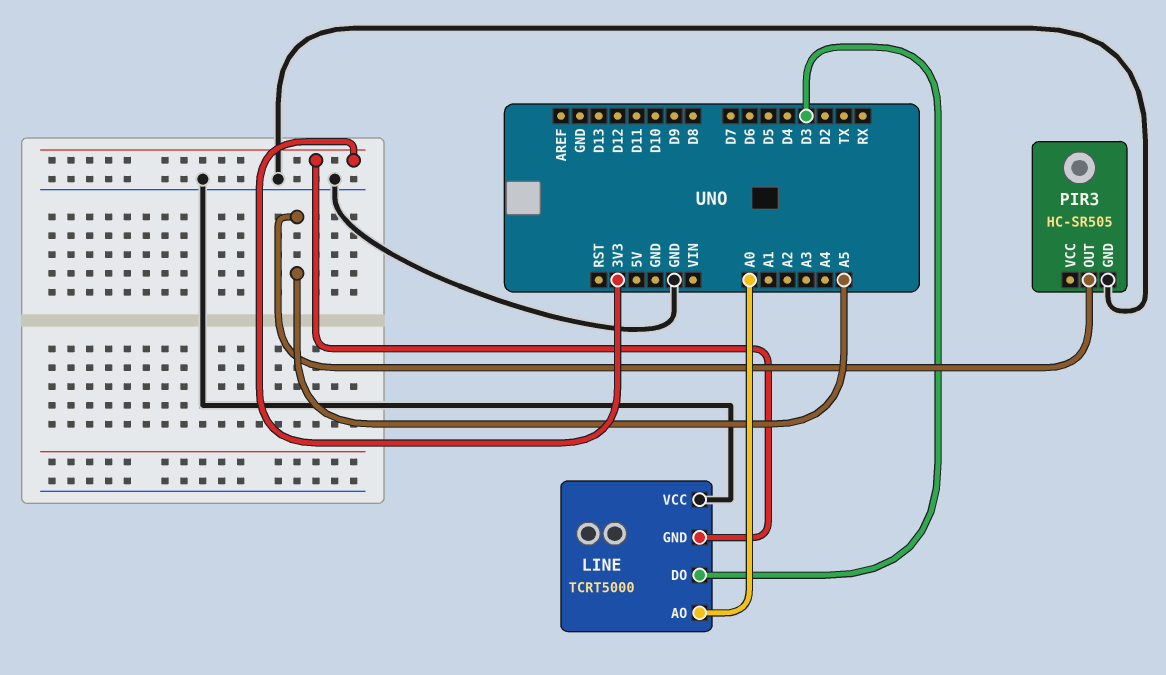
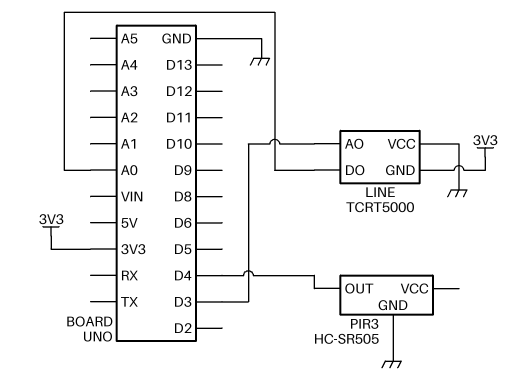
LINE pin AO: A0 -> D3
LINE pin DO: D3 -> A0
PIR3 pin OUT: A5 -> D4

